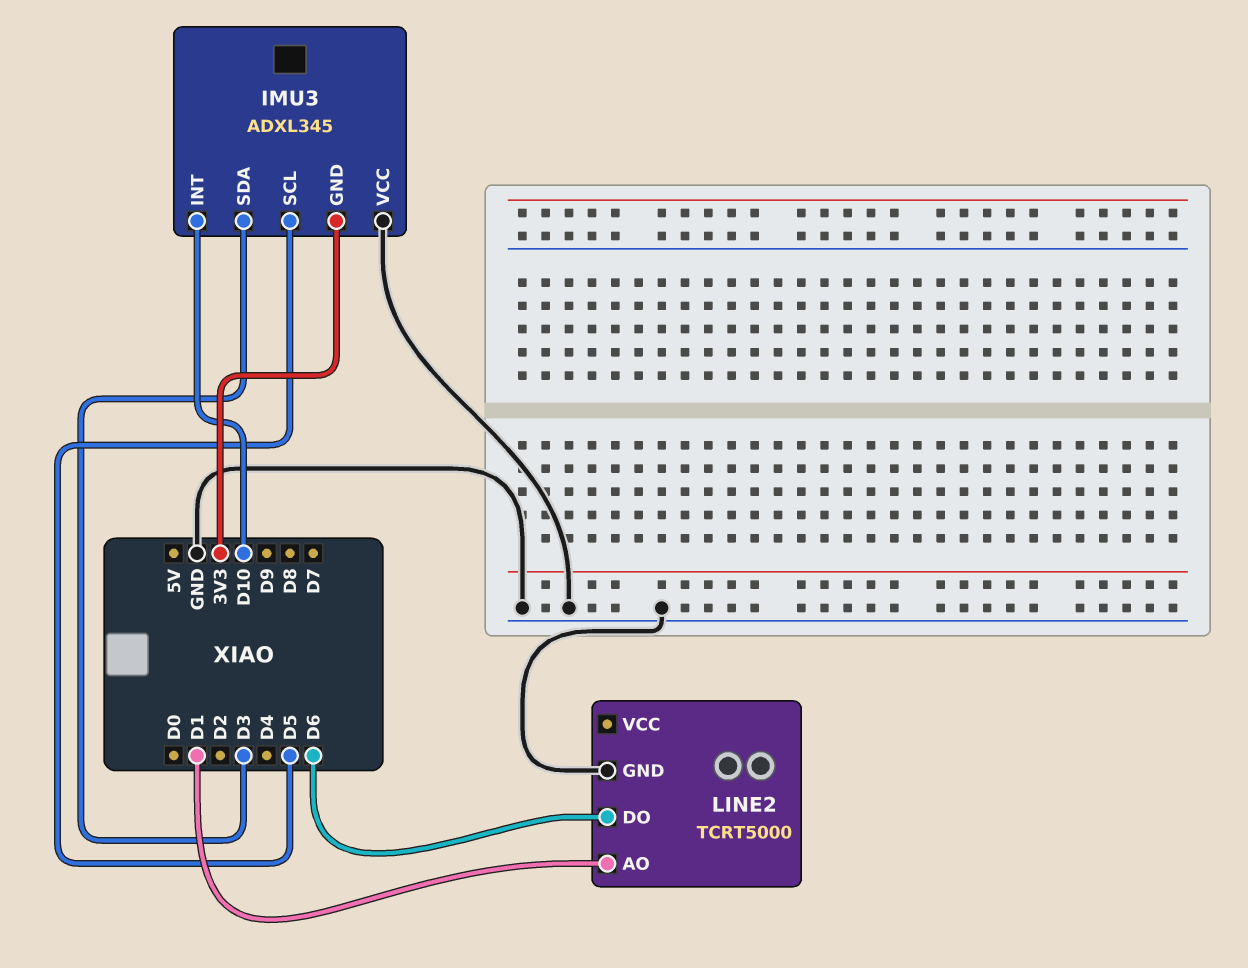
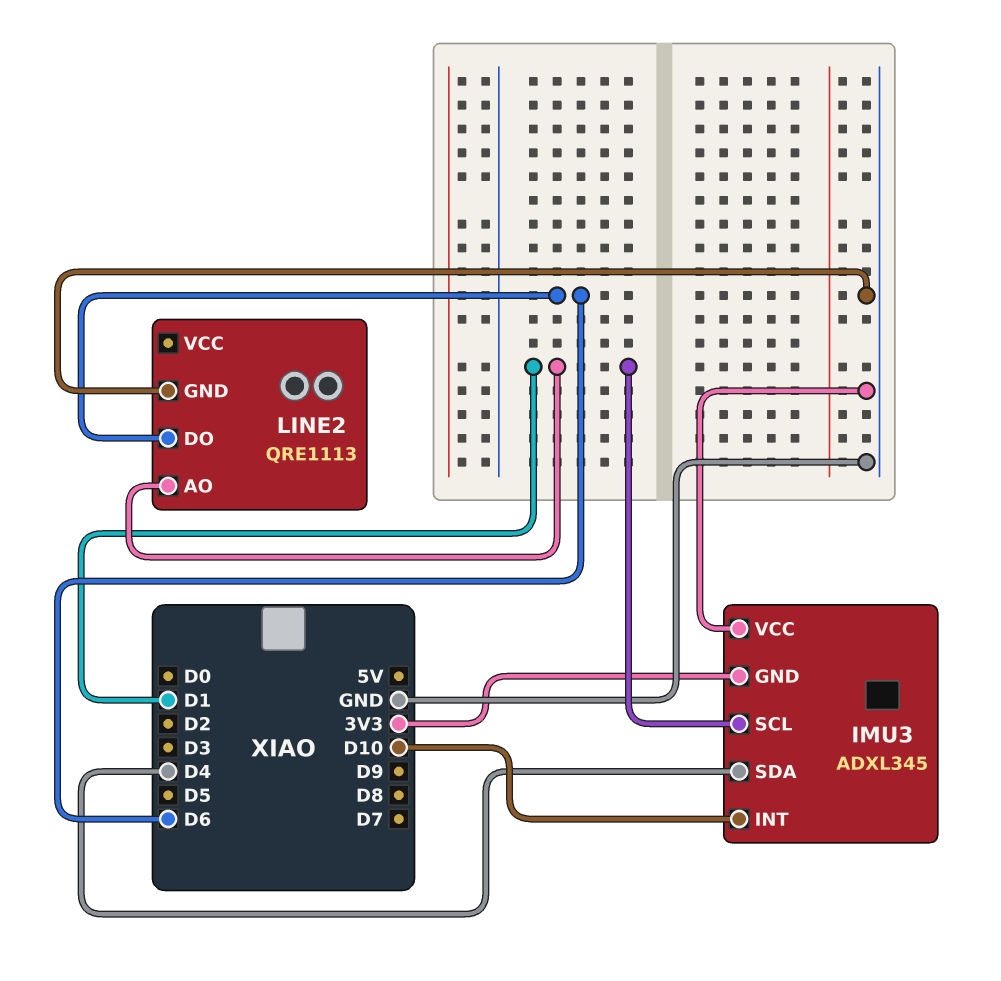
IMU3 pin SCL: D5 -> D1
IMU3 pin SDA: D3 -> D4
LINE2: TCRT5000 -> QRE1113

